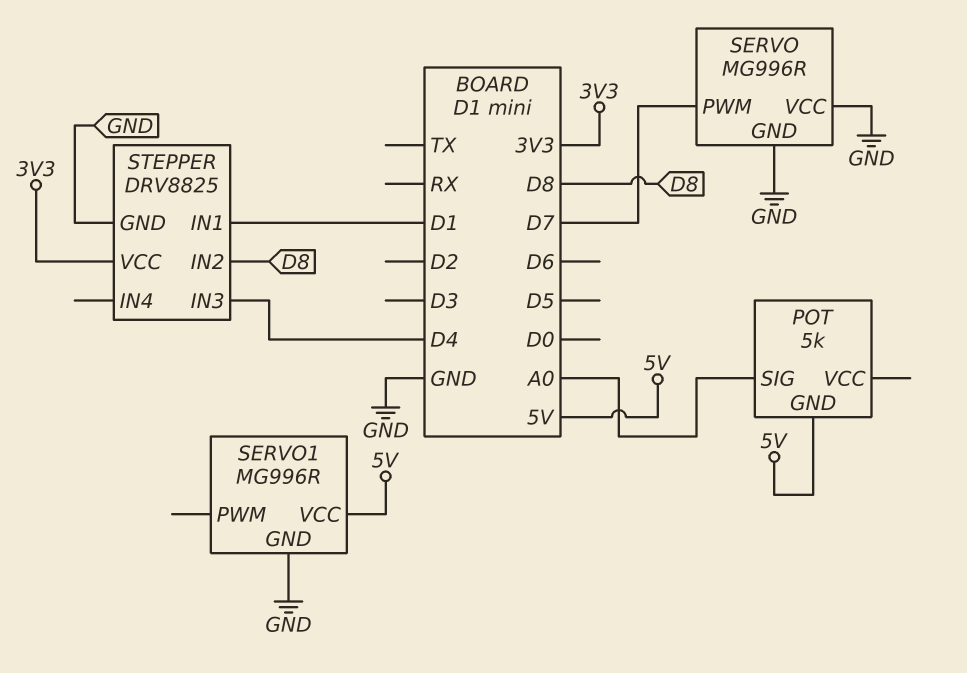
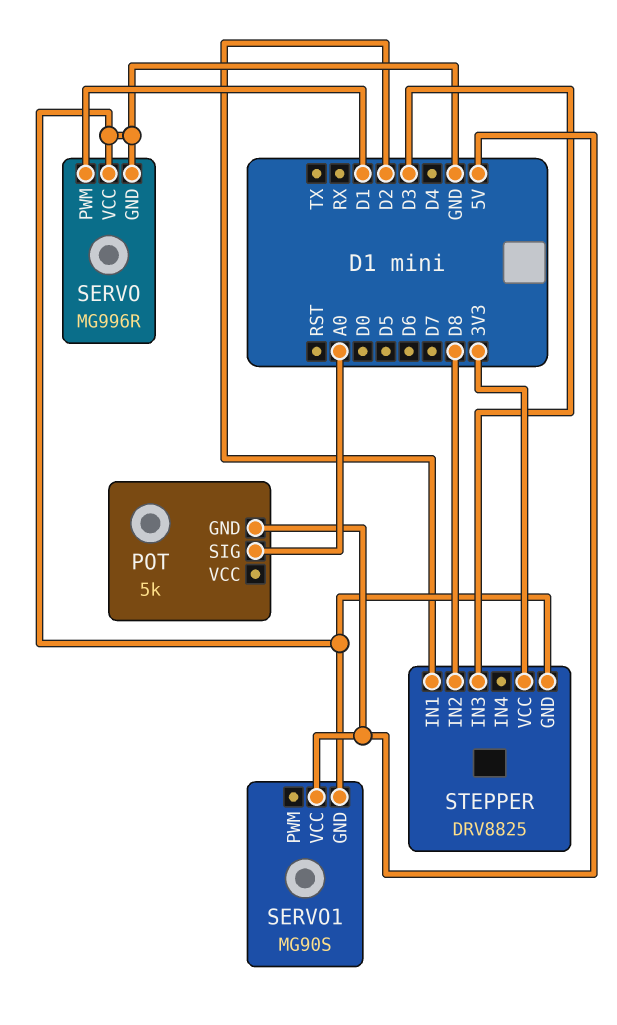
SERVO pin PWM: D7 -> D1
SERVO1: MG996R -> MG90S
STEPPER pin IN1: D1 -> D2
STEPPER pin IN3: D4 -> D3

